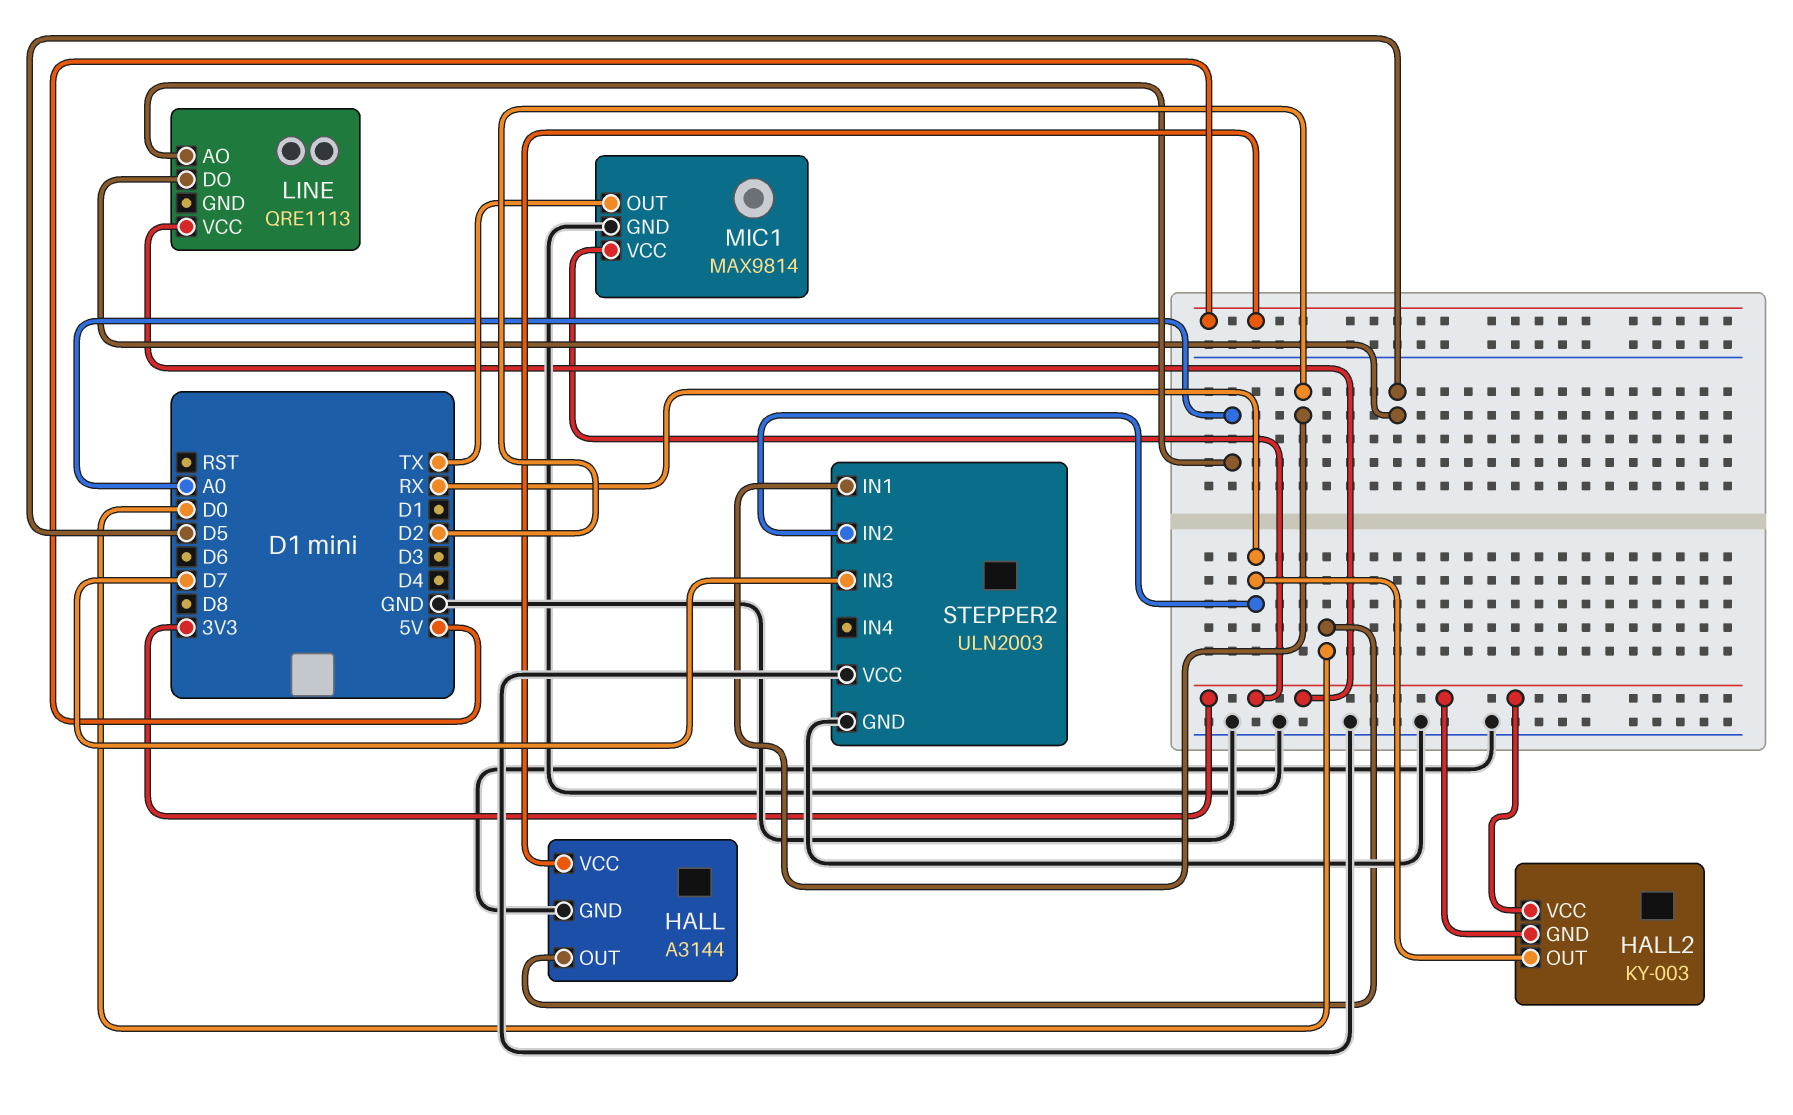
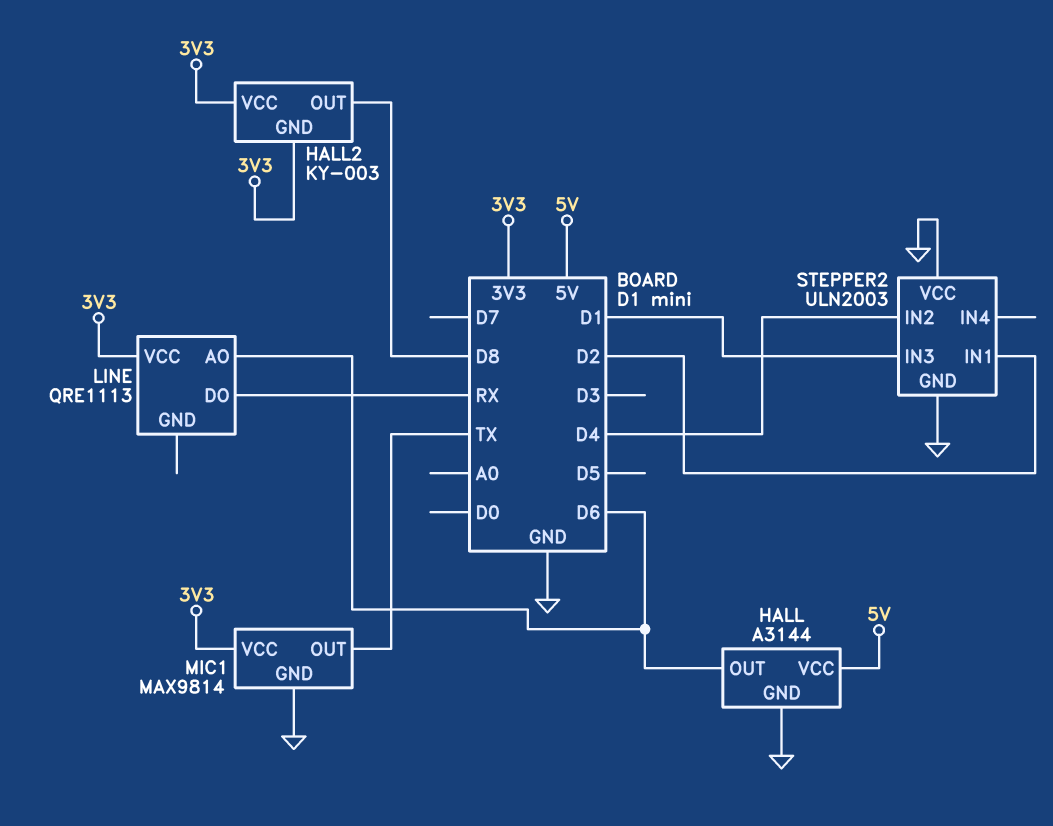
HALL pin OUT: D0 -> D6
HALL2 pin OUT: RX -> D8
LINE pin AO: A0 -> D6
LINE pin DO: D5 -> RX
STEPPER2 pin IN2: RX -> D4
STEPPER2 pin IN3: D7 -> D1

